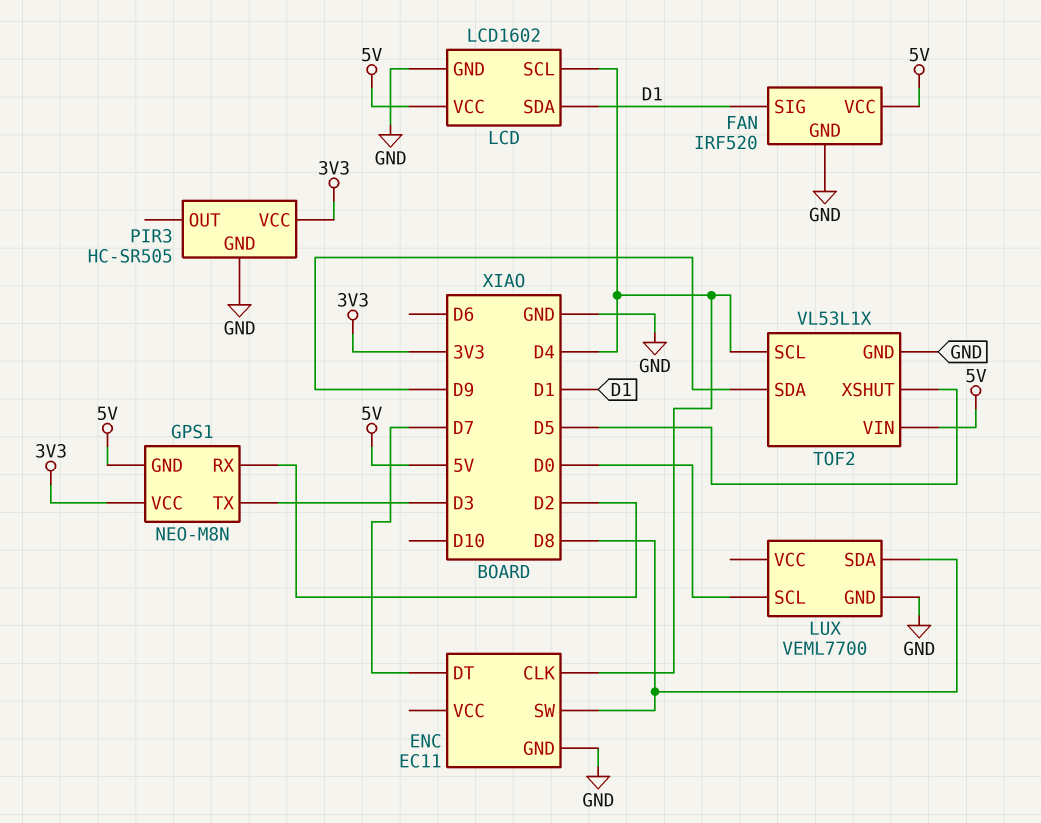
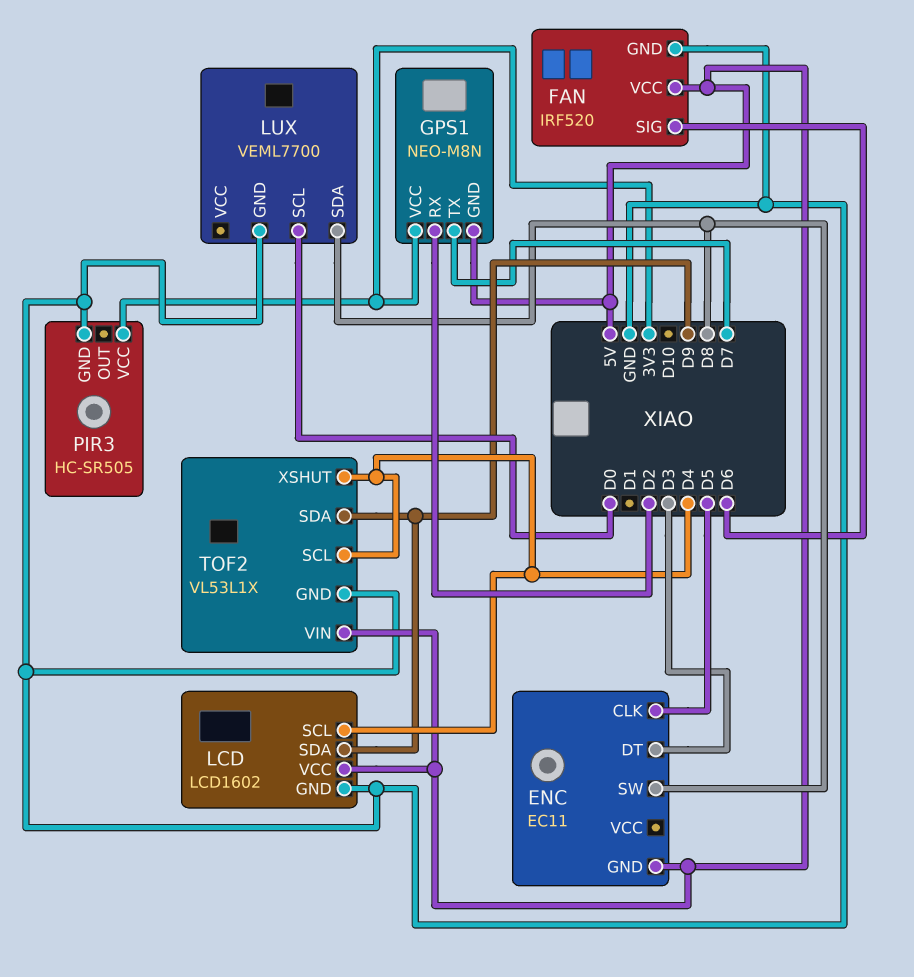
ENC pin CLK: D4 -> D5
ENC pin DT: D7 -> D3
ENC pin GND: GND -> 5V
FAN pin SIG: D1 -> D6
GPS1 pin TX: D3 -> D7
LCD pin SDA: D1 -> D9
TOF2 pin XSHUT: D5 -> D4

